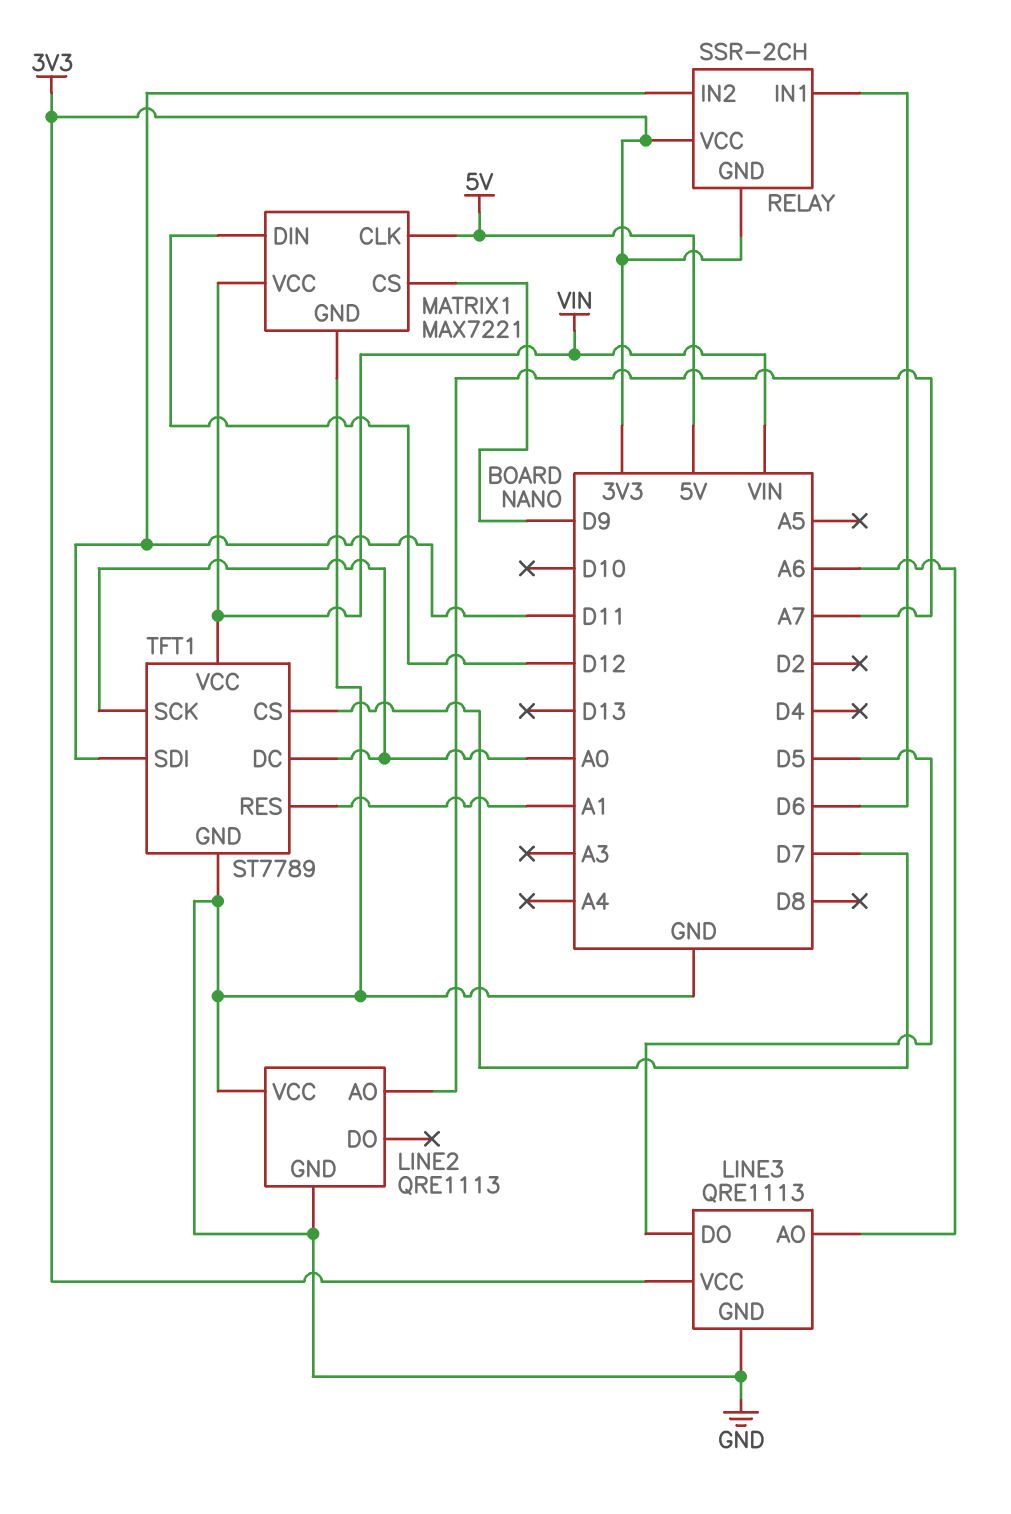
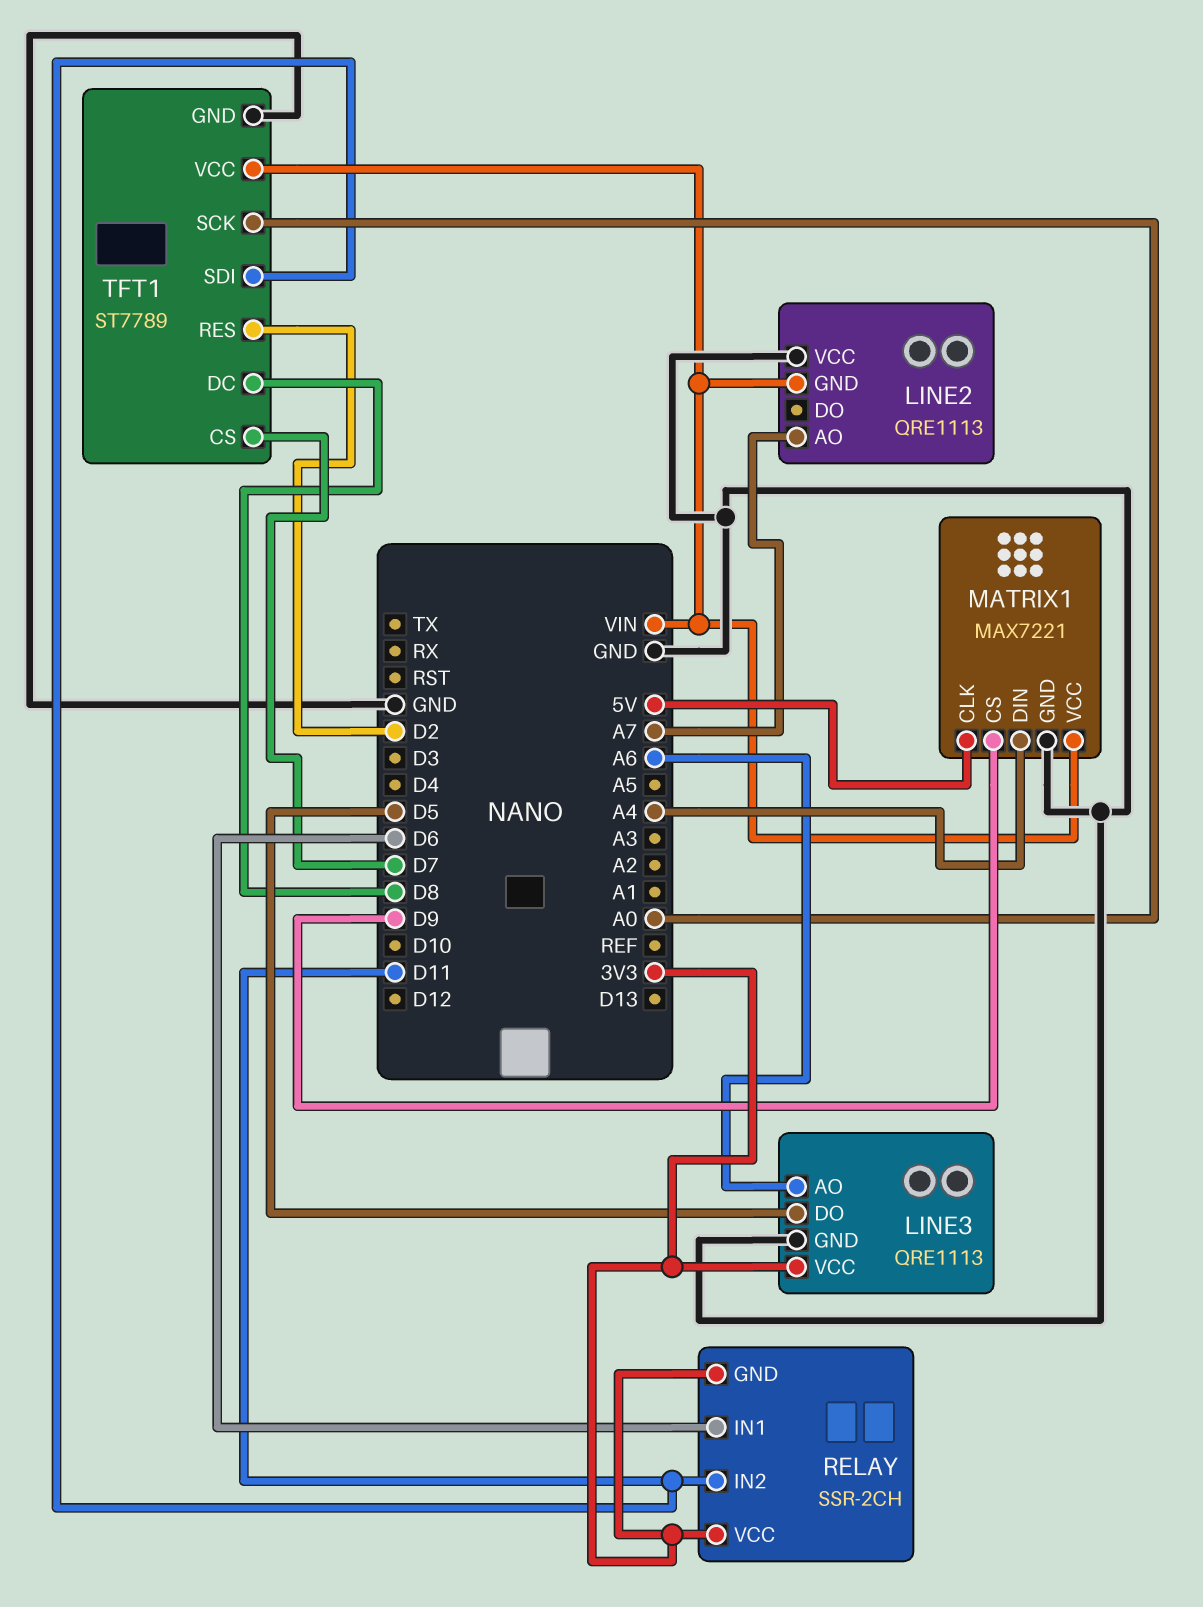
LINE2 pin GND: GND -> VIN
MATRIX1 pin DIN: D12 -> A4
TFT1 pin DC: A0 -> D8
TFT1 pin RES: A1 -> D2

